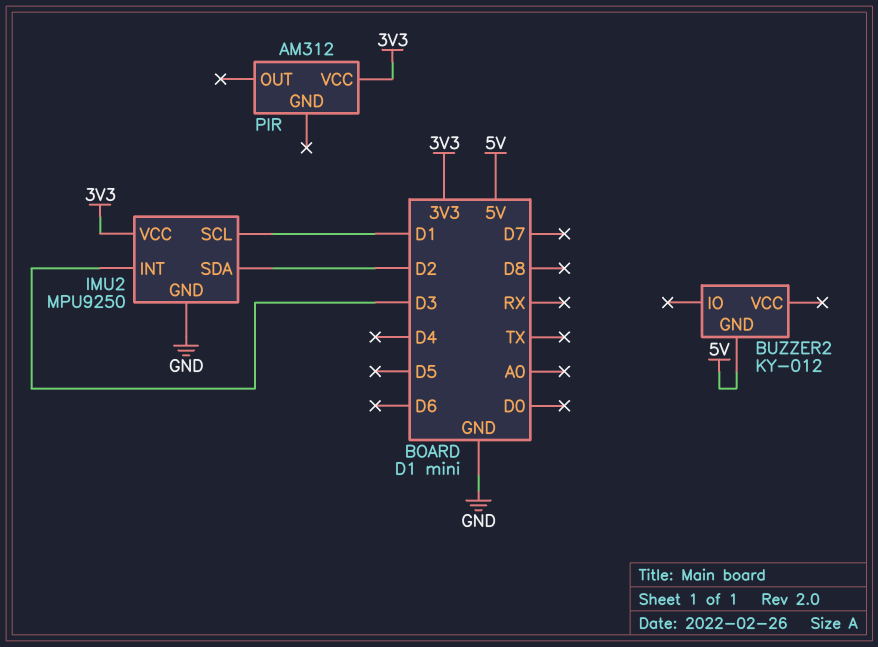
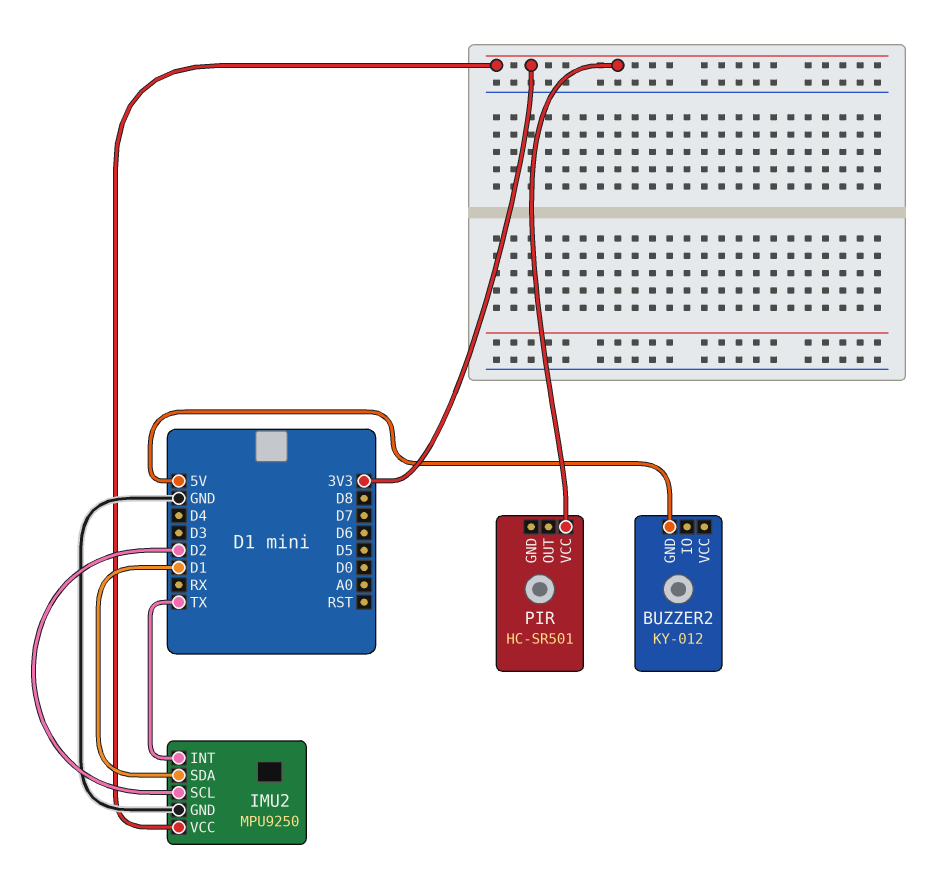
IMU2 pin INT: D3 -> TX
IMU2 pin SCL: D1 -> D2
IMU2 pin SDA: D2 -> D1
PIR: AM312 -> HC-SR501

